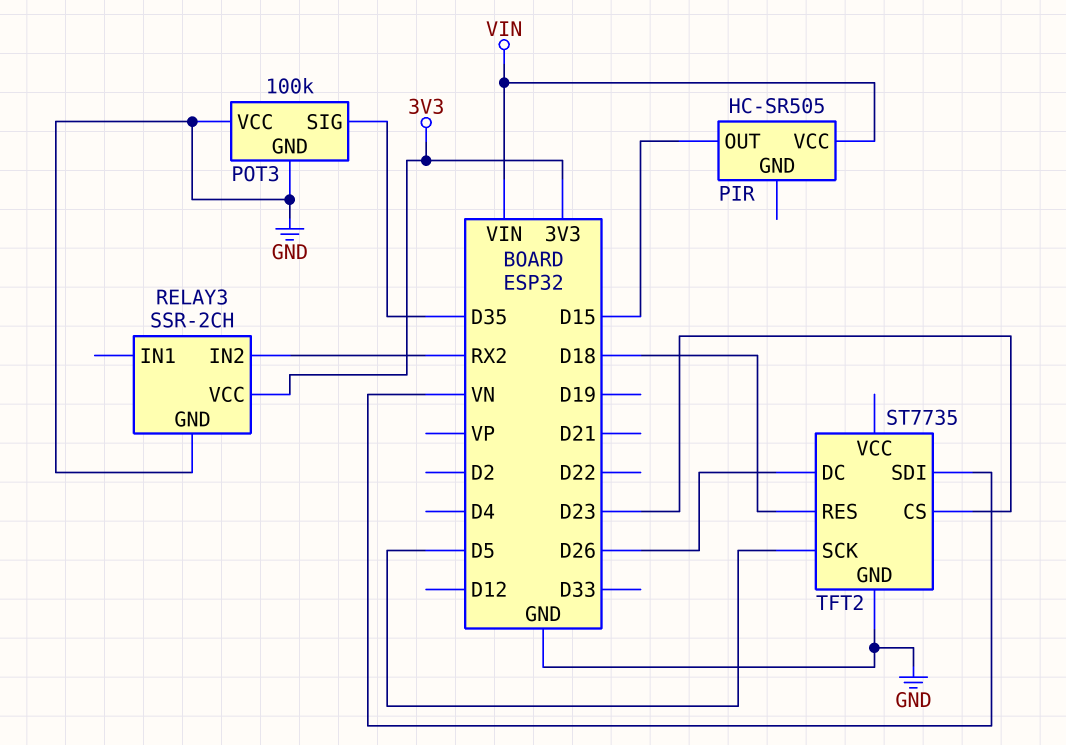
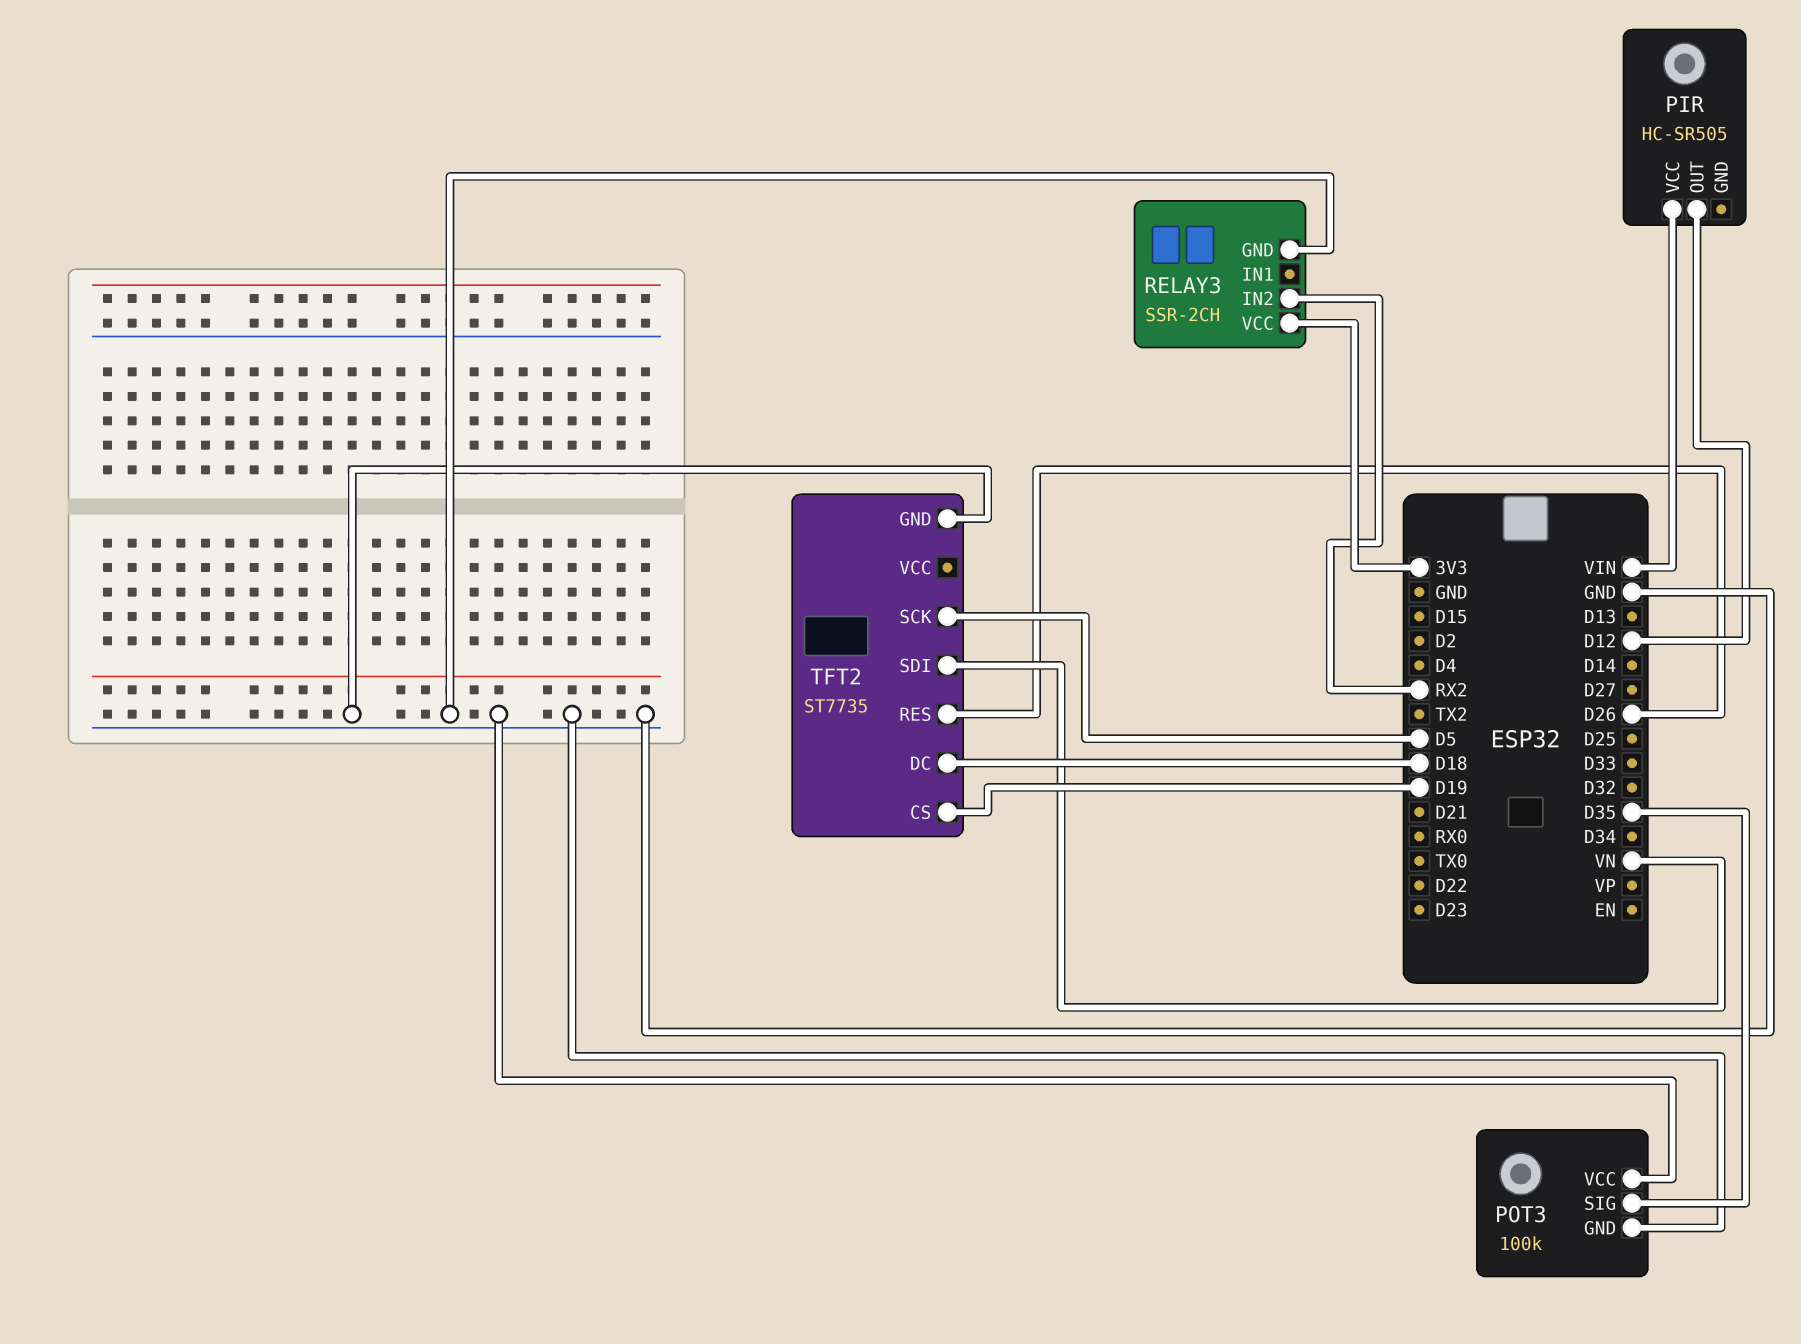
PIR pin OUT: D15 -> D12
TFT2 pin CS: D23 -> D19
TFT2 pin DC: D26 -> D18
TFT2 pin RES: D18 -> D26

